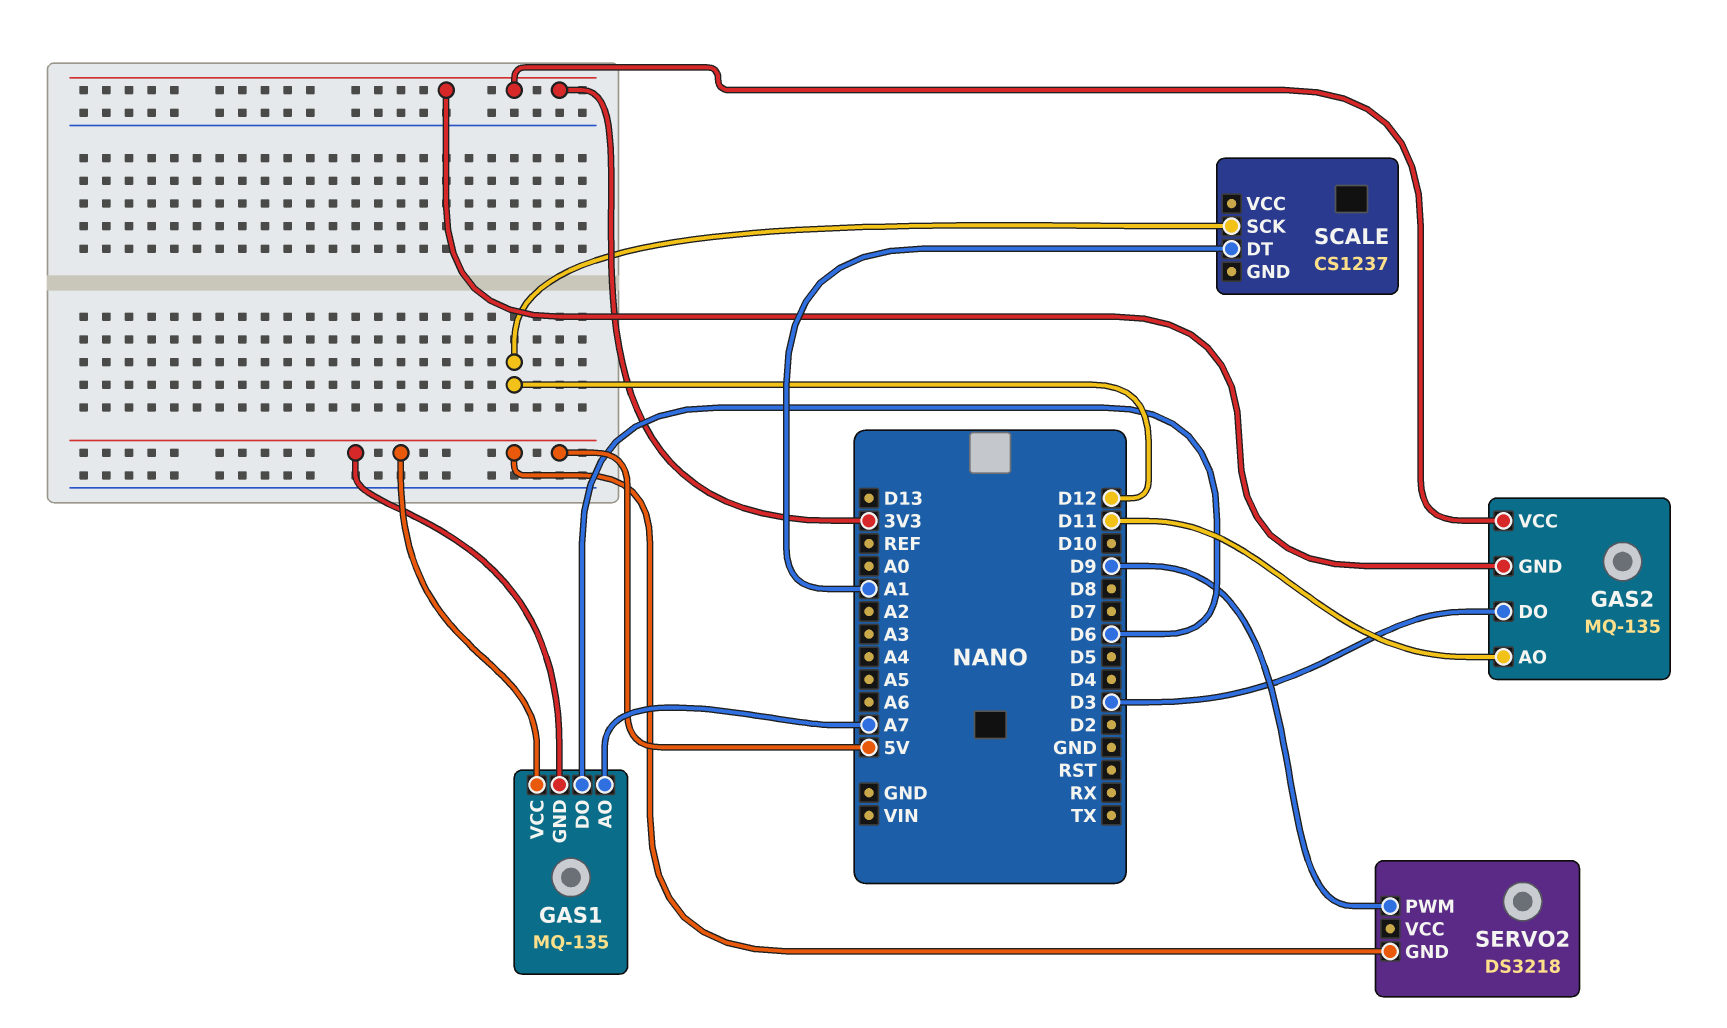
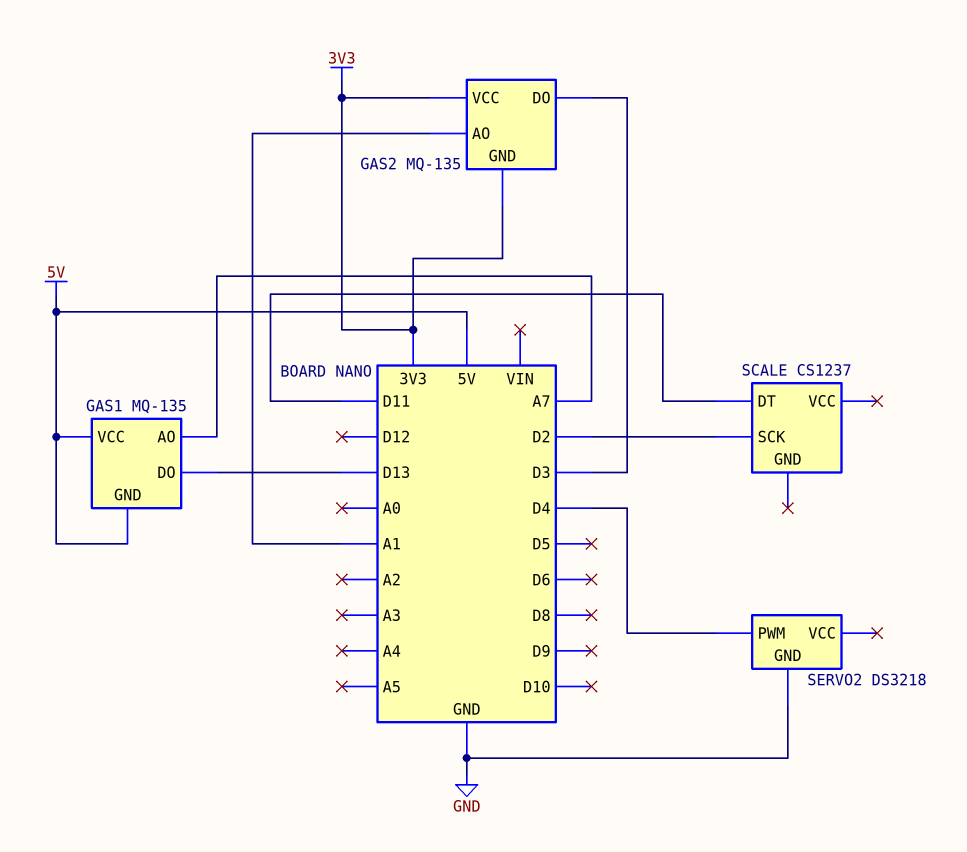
GAS1 pin DO: D6 -> D13
GAS2 pin AO: D11 -> A1
SCALE pin DT: A1 -> D11
SCALE pin SCK: D12 -> D2
SERVO2 pin GND: 5V -> GND
SERVO2 pin PWM: D9 -> D4

